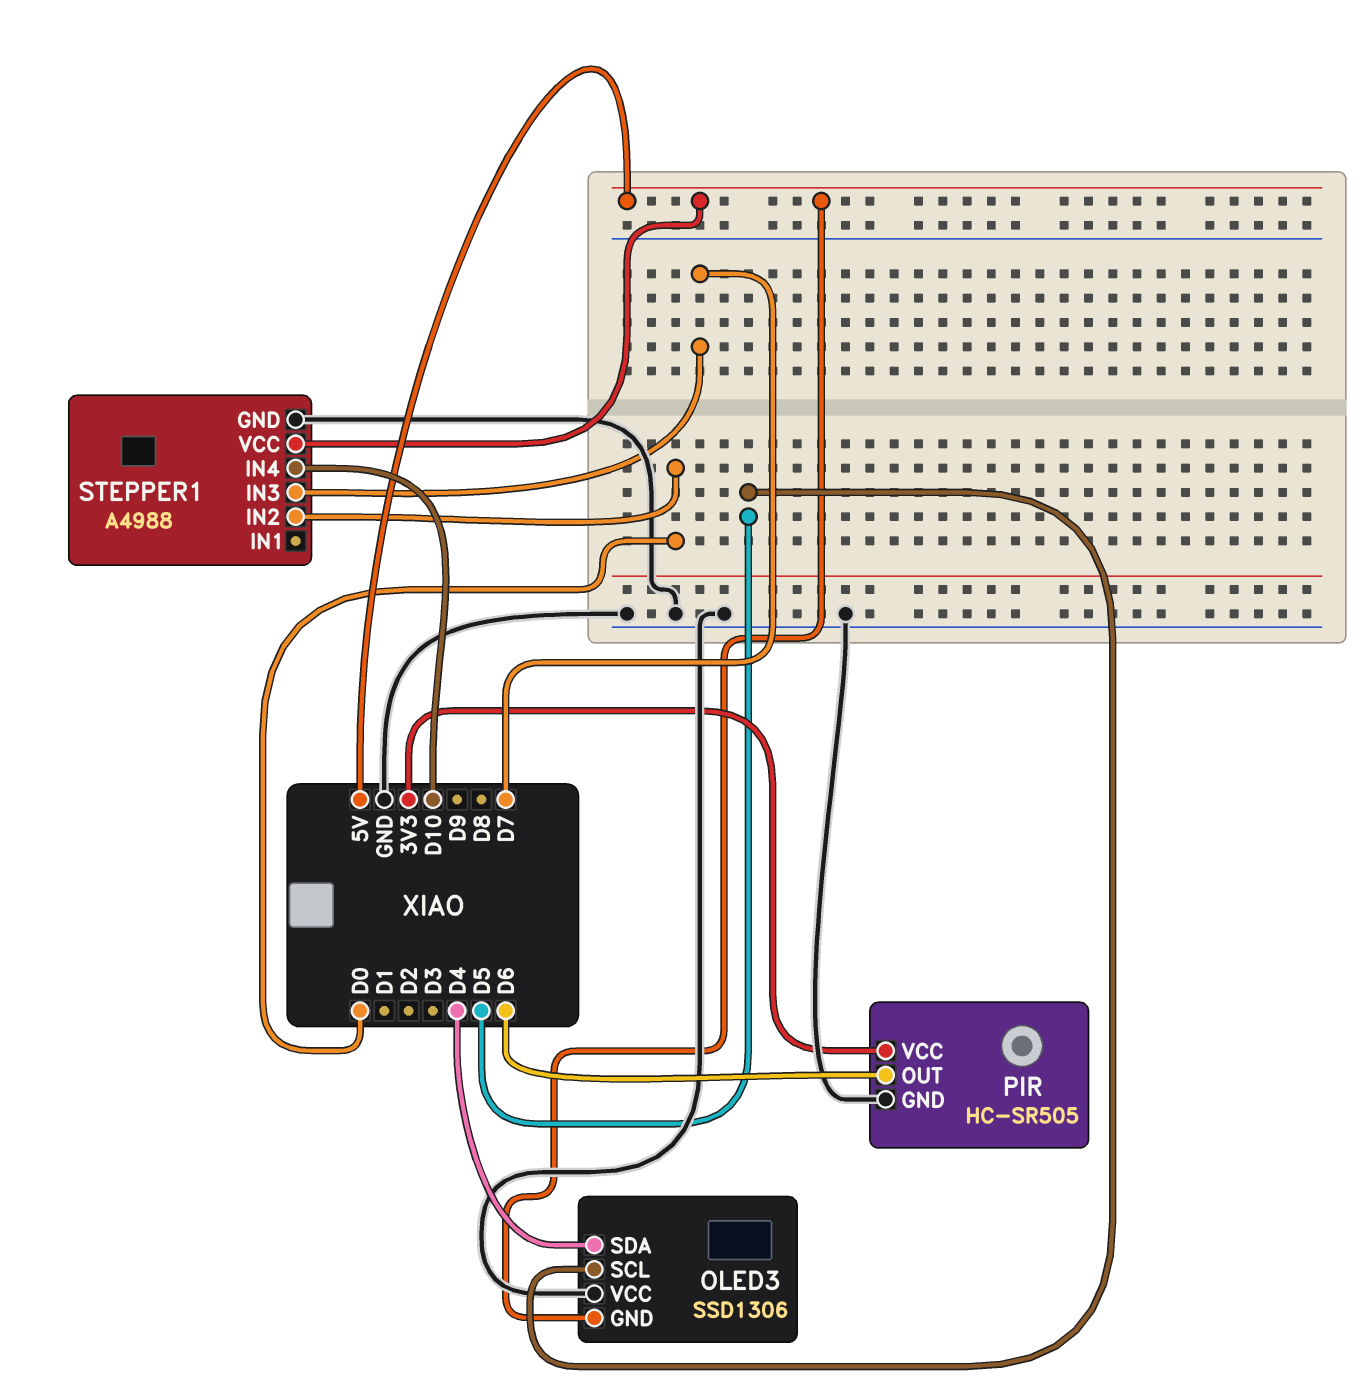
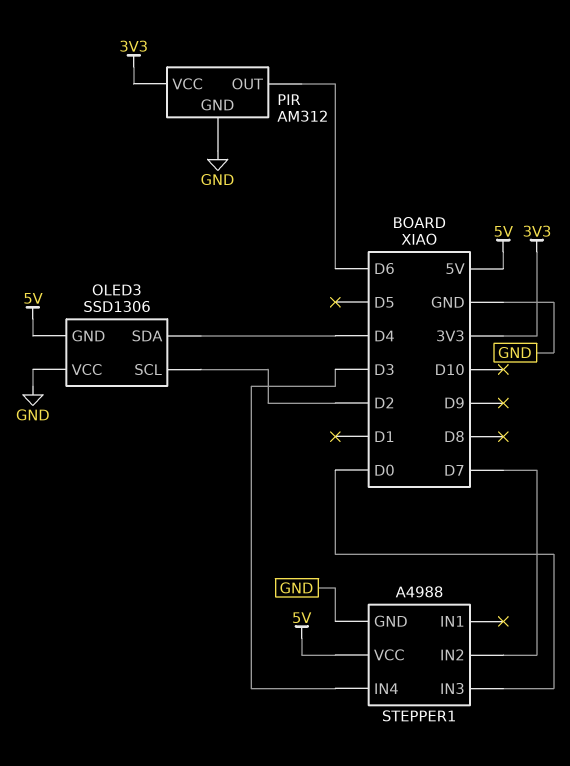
OLED3 pin SCL: D5 -> D2
PIR: HC-SR505 -> AM312
STEPPER1 pin IN2: D0 -> D7
STEPPER1 pin IN3: D7 -> D0
STEPPER1 pin IN4: D10 -> D3

